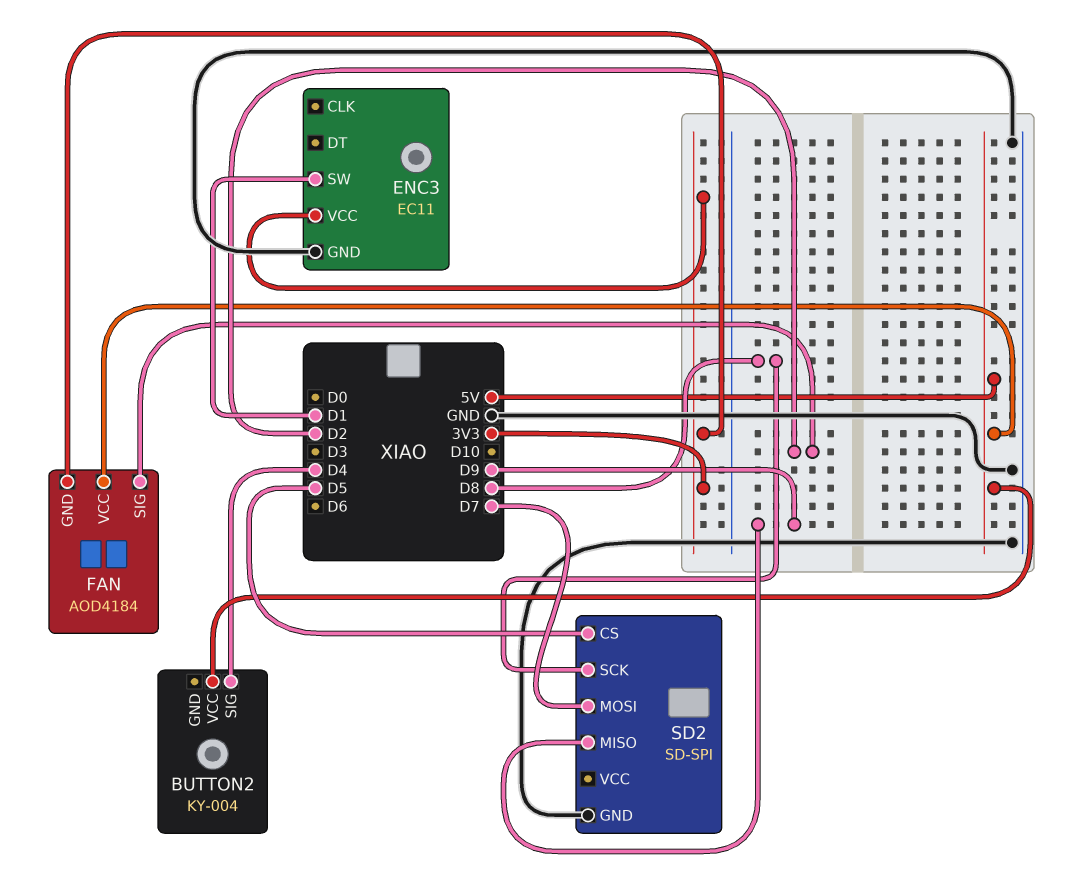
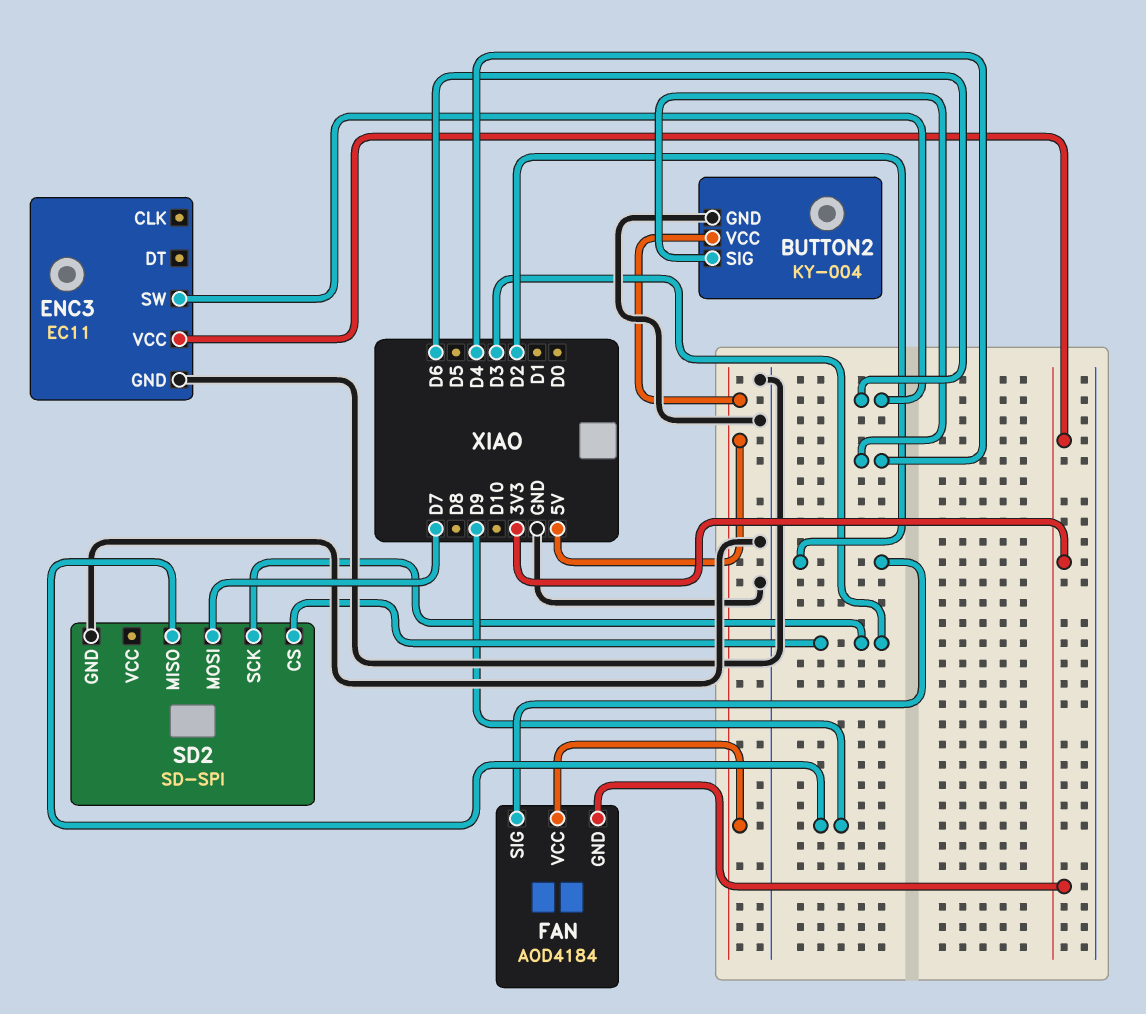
BUTTON2 pin GND: none -> GND
ENC3 pin SW: D1 -> D6
SD2 pin CS: D5 -> D3
SD2 pin SCK: D8 -> D3

